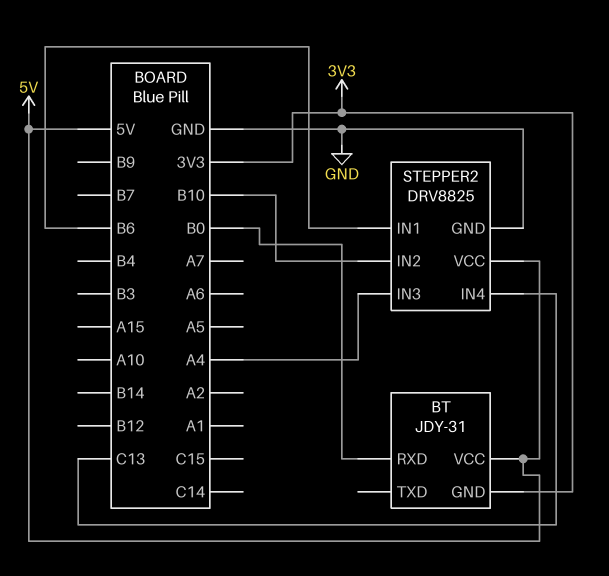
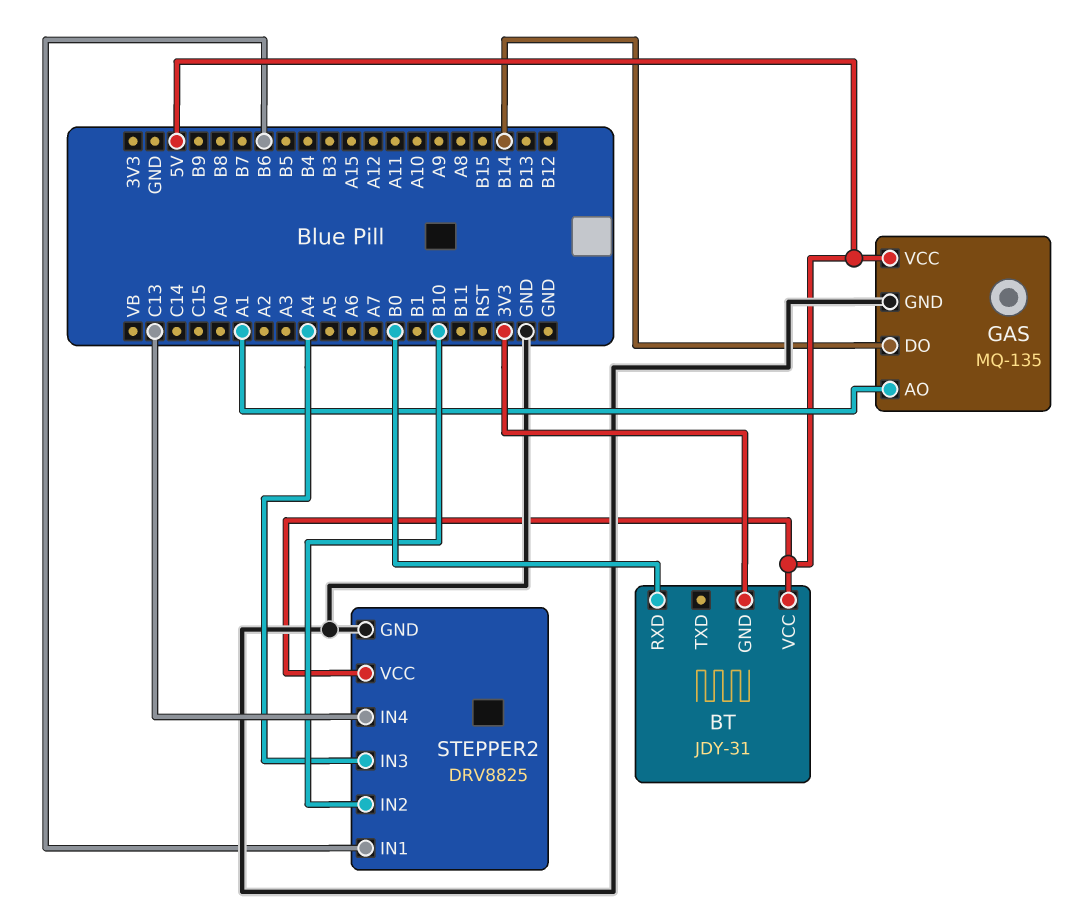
GAS: none -> MQ-135
GAS pin AO: none -> A1
GAS pin DO: none -> B14
GAS pin GND: none -> GND
GAS pin VCC: none -> 5V

